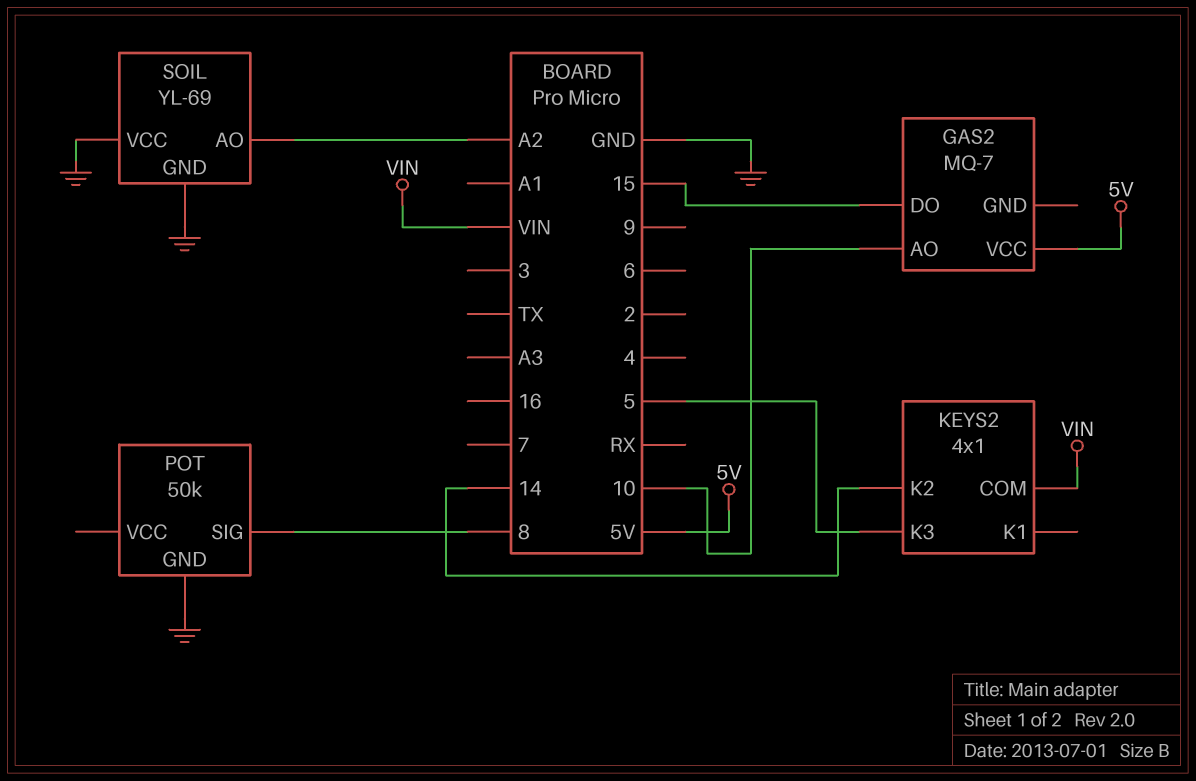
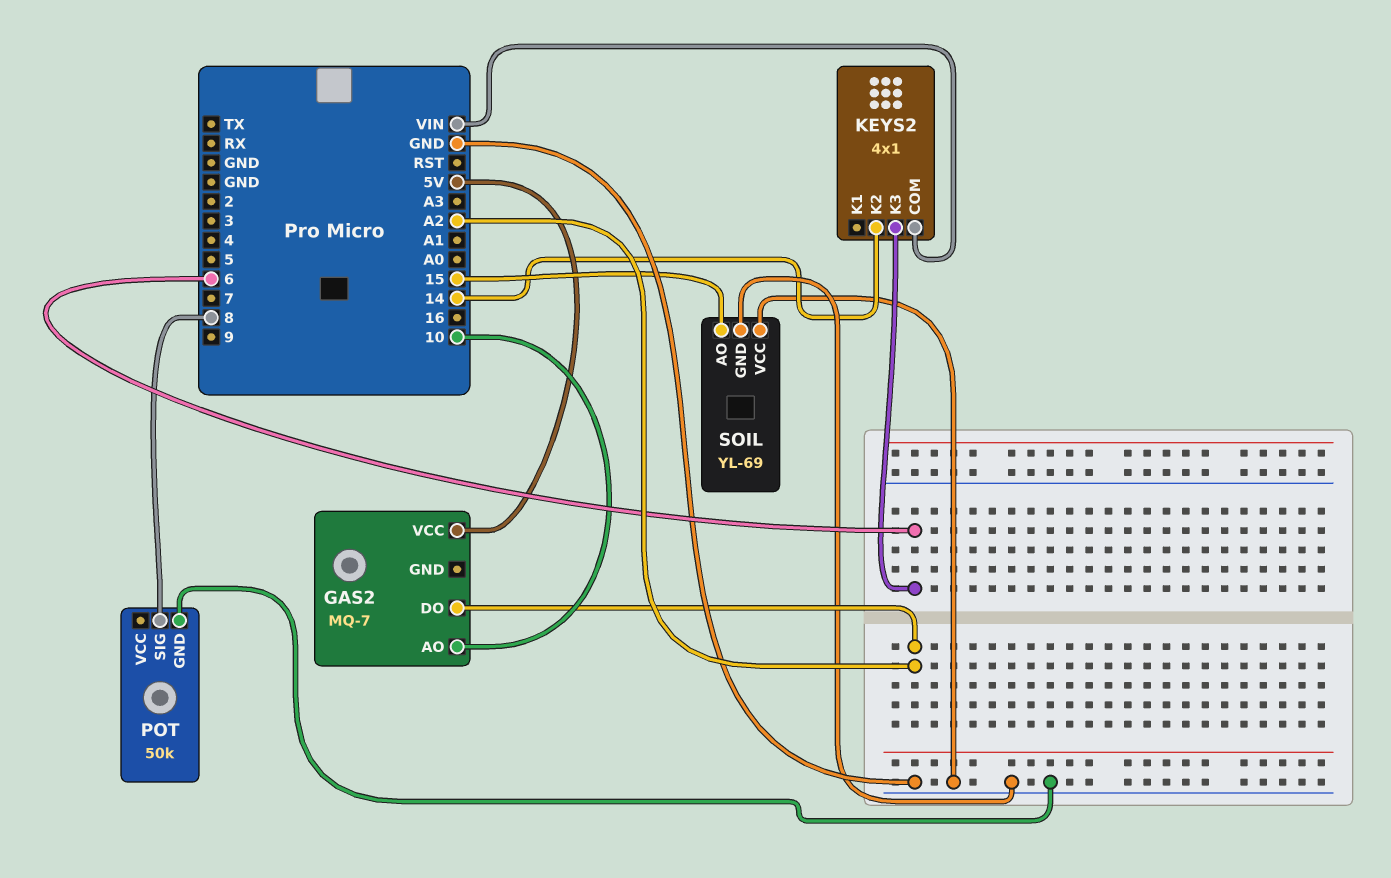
GAS2 pin DO: 15 -> A2
KEYS2 pin K3: 5 -> 6
SOIL pin AO: A2 -> 15

